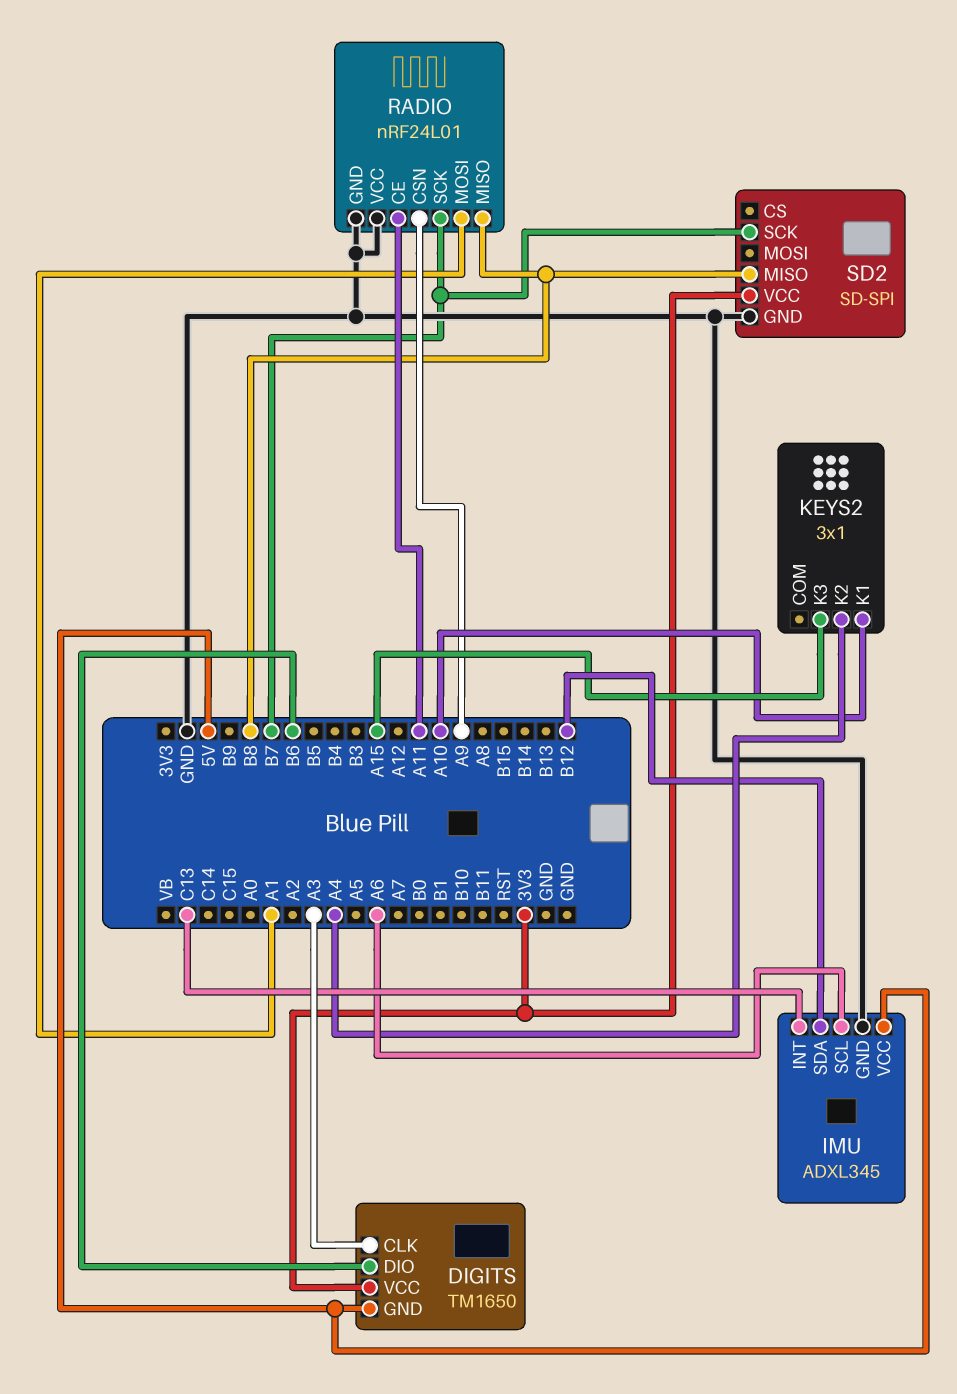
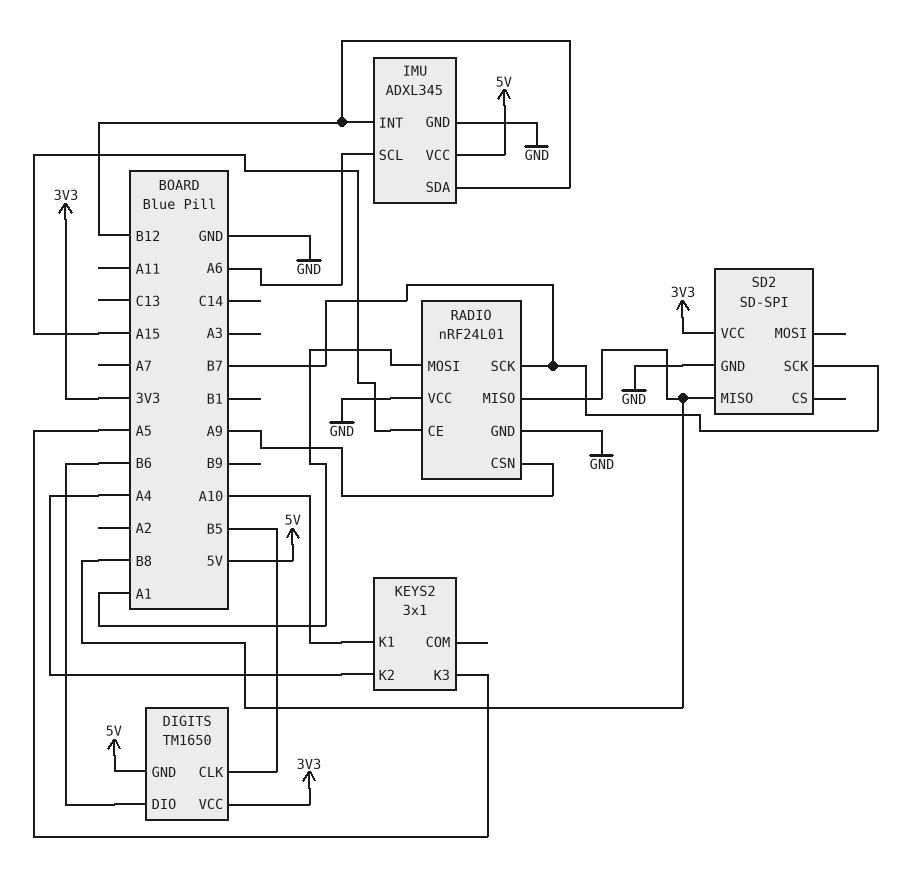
DIGITS pin CLK: A3 -> B5
IMU pin INT: C13 -> B12
KEYS2 pin K3: A15 -> A5
RADIO pin CE: A11 -> A15

